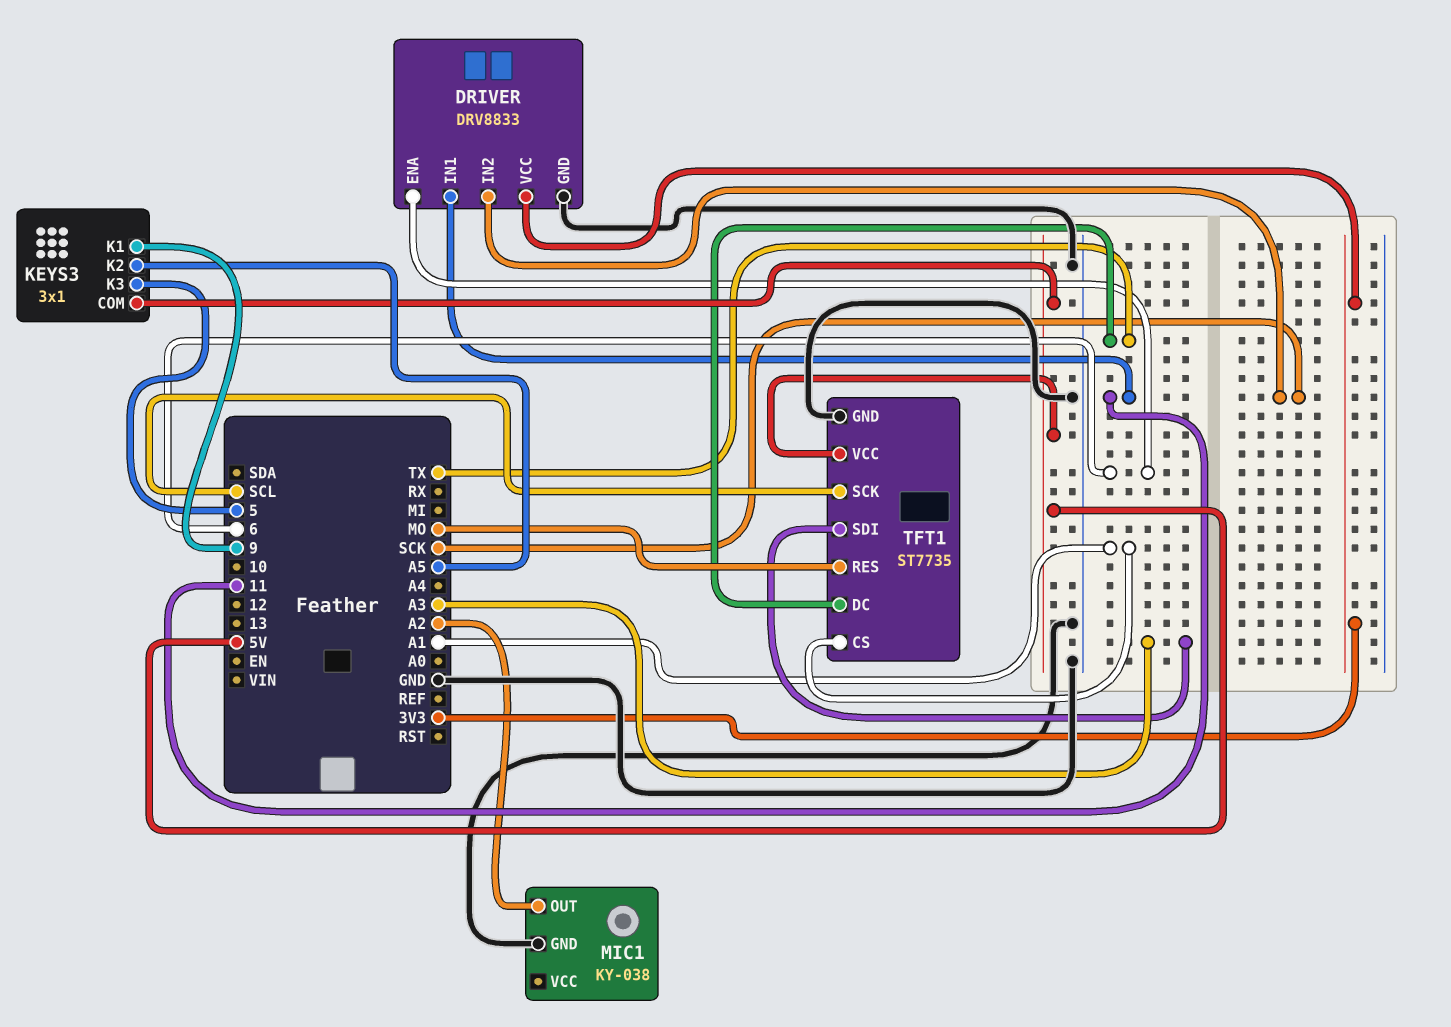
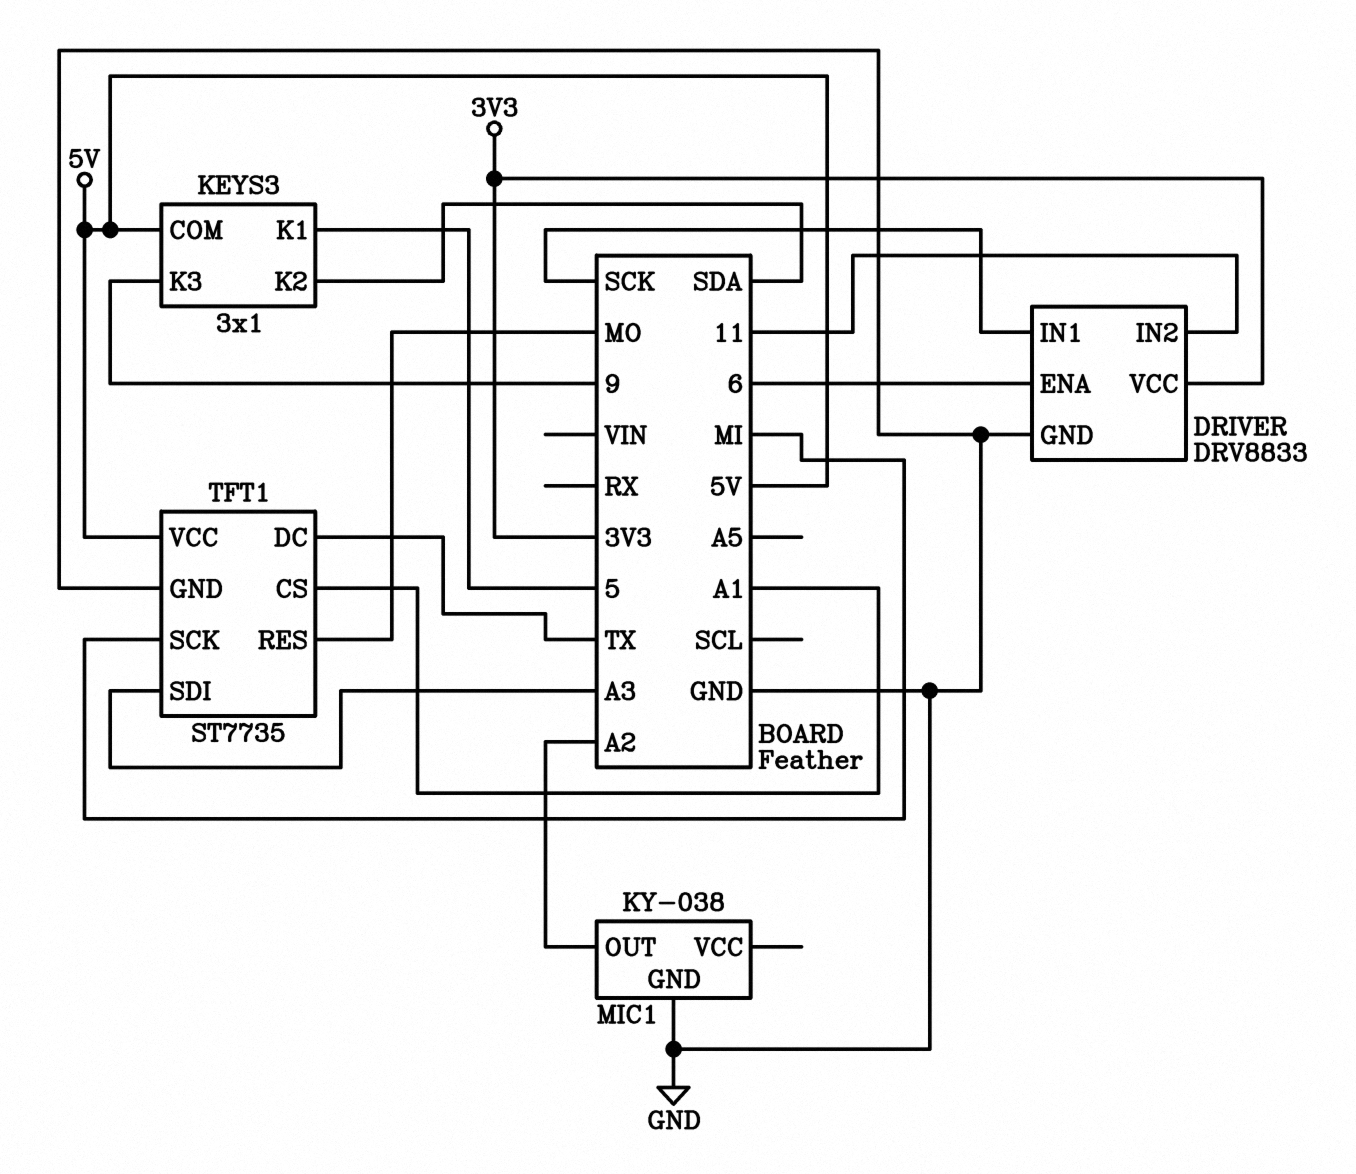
DRIVER pin IN1: 11 -> SCK
DRIVER pin IN2: SCK -> 11
KEYS3 pin K1: 9 -> 5
KEYS3 pin K2: A5 -> SDA
KEYS3 pin K3: 5 -> 9
TFT1 pin SCK: SCL -> MI

